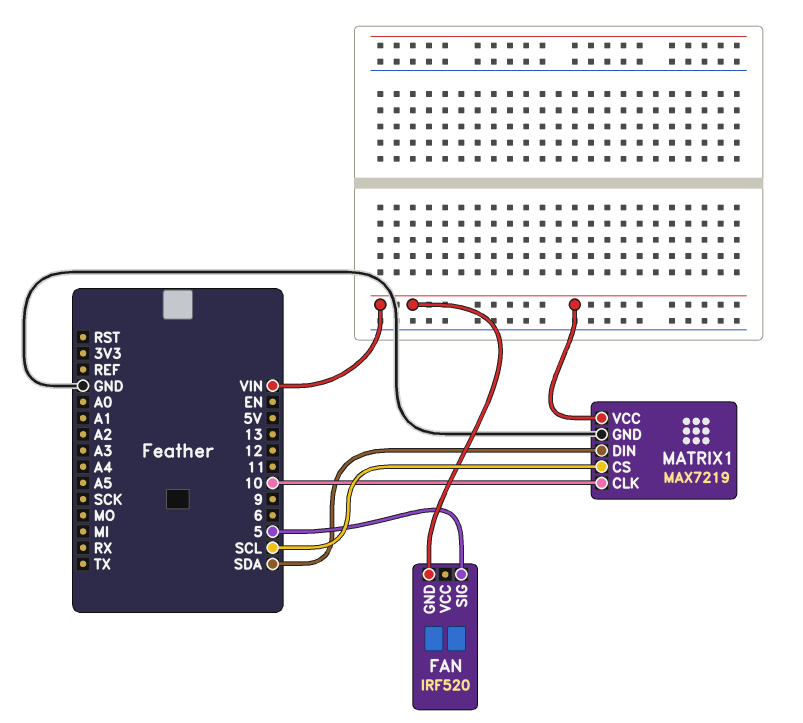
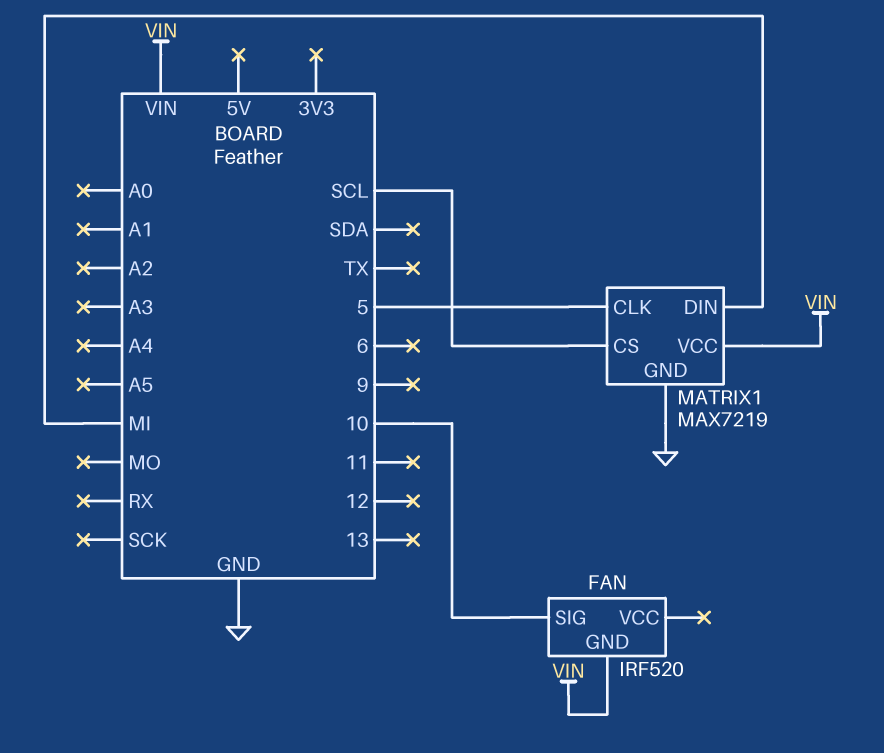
FAN pin SIG: 5 -> 10
MATRIX1 pin CLK: 10 -> 5
MATRIX1 pin DIN: SDA -> MI

